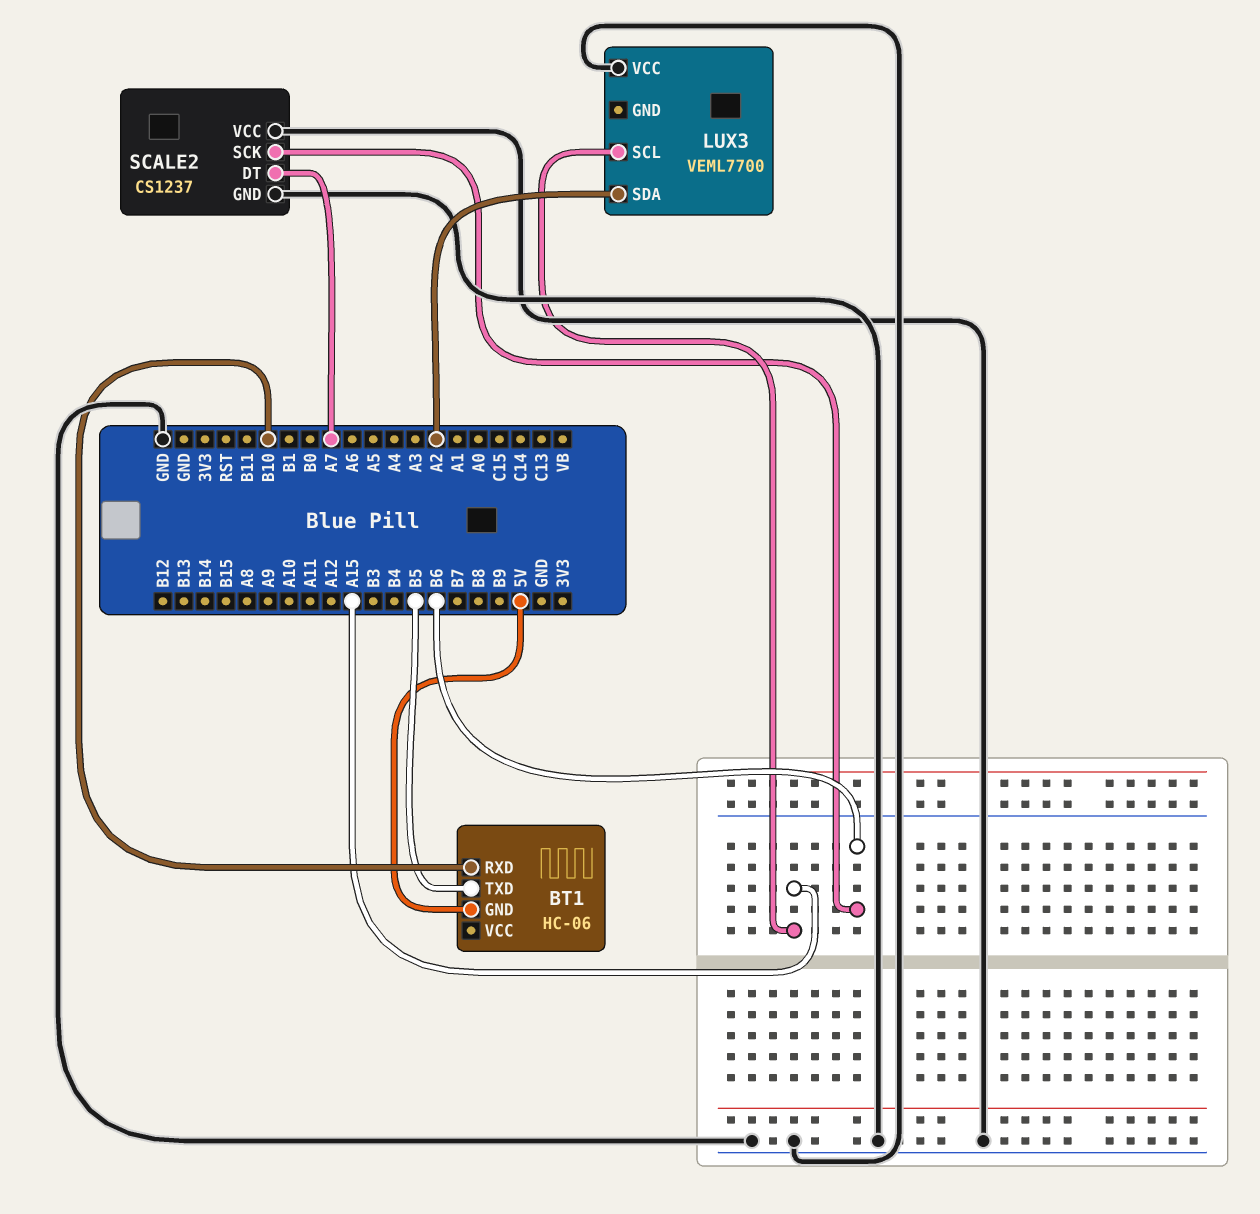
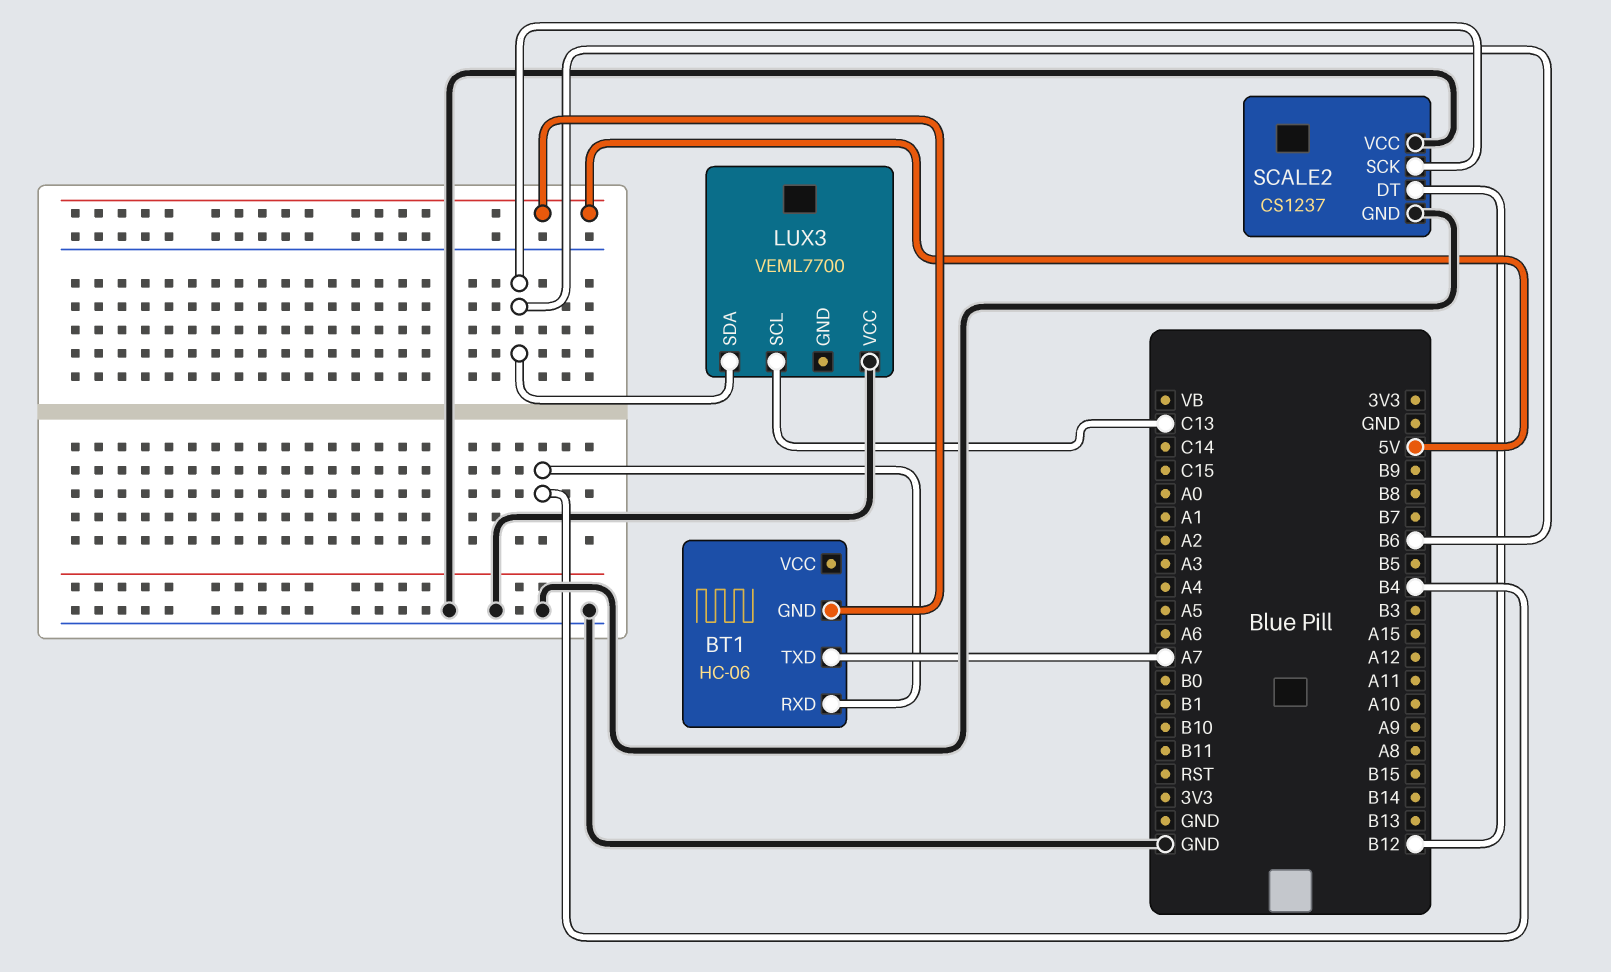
BT1 pin RXD: B10 -> B4
BT1 pin TXD: B5 -> A7
LUX3 pin SCL: A15 -> C13
LUX3 pin SDA: A2 -> B6
SCALE2 pin DT: A7 -> B12

